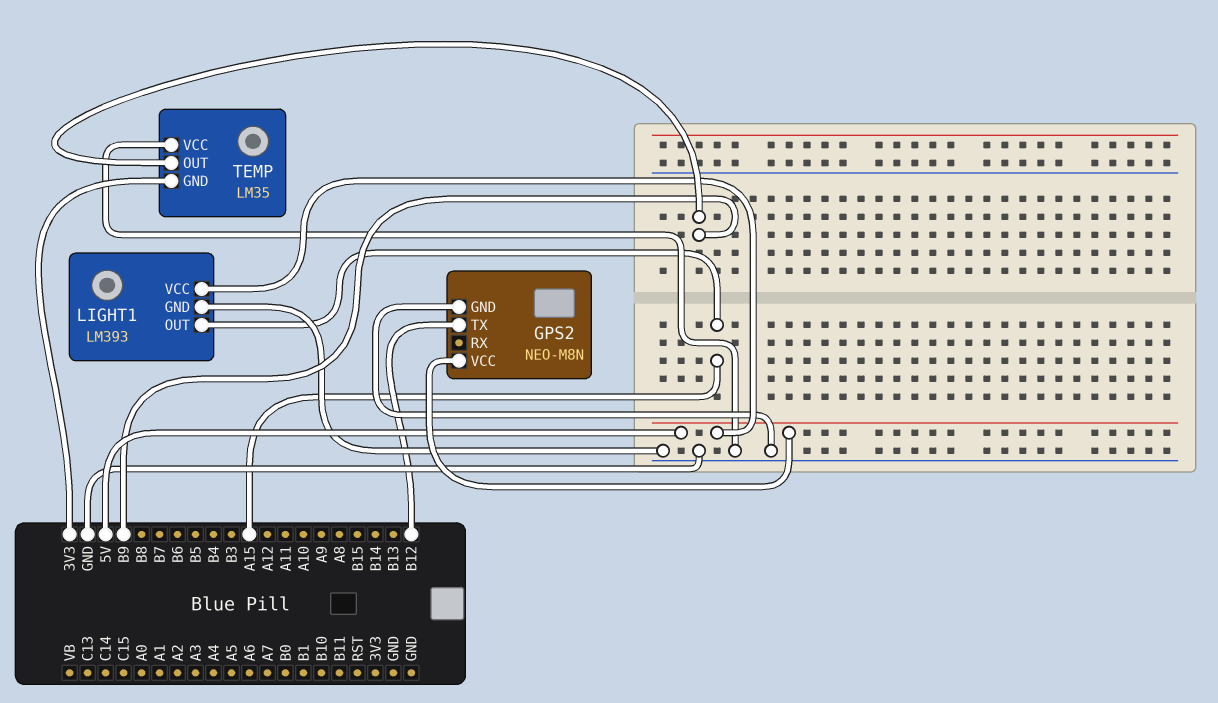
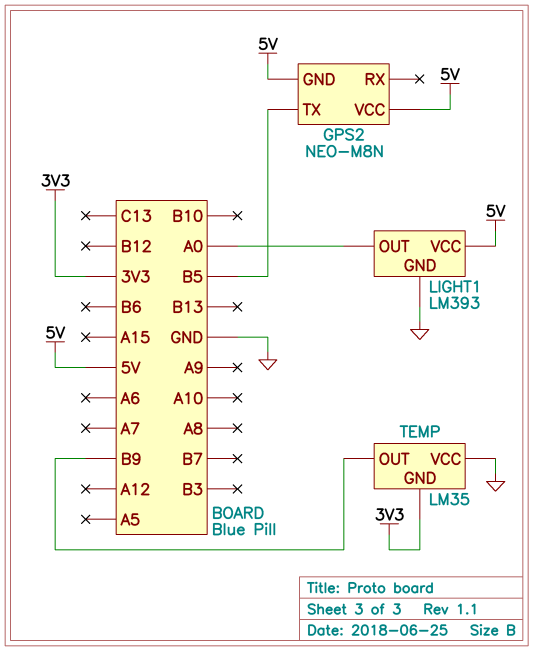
GPS2 pin GND: GND -> 5V
GPS2 pin TX: B12 -> B5
LIGHT1 pin OUT: A15 -> A0

